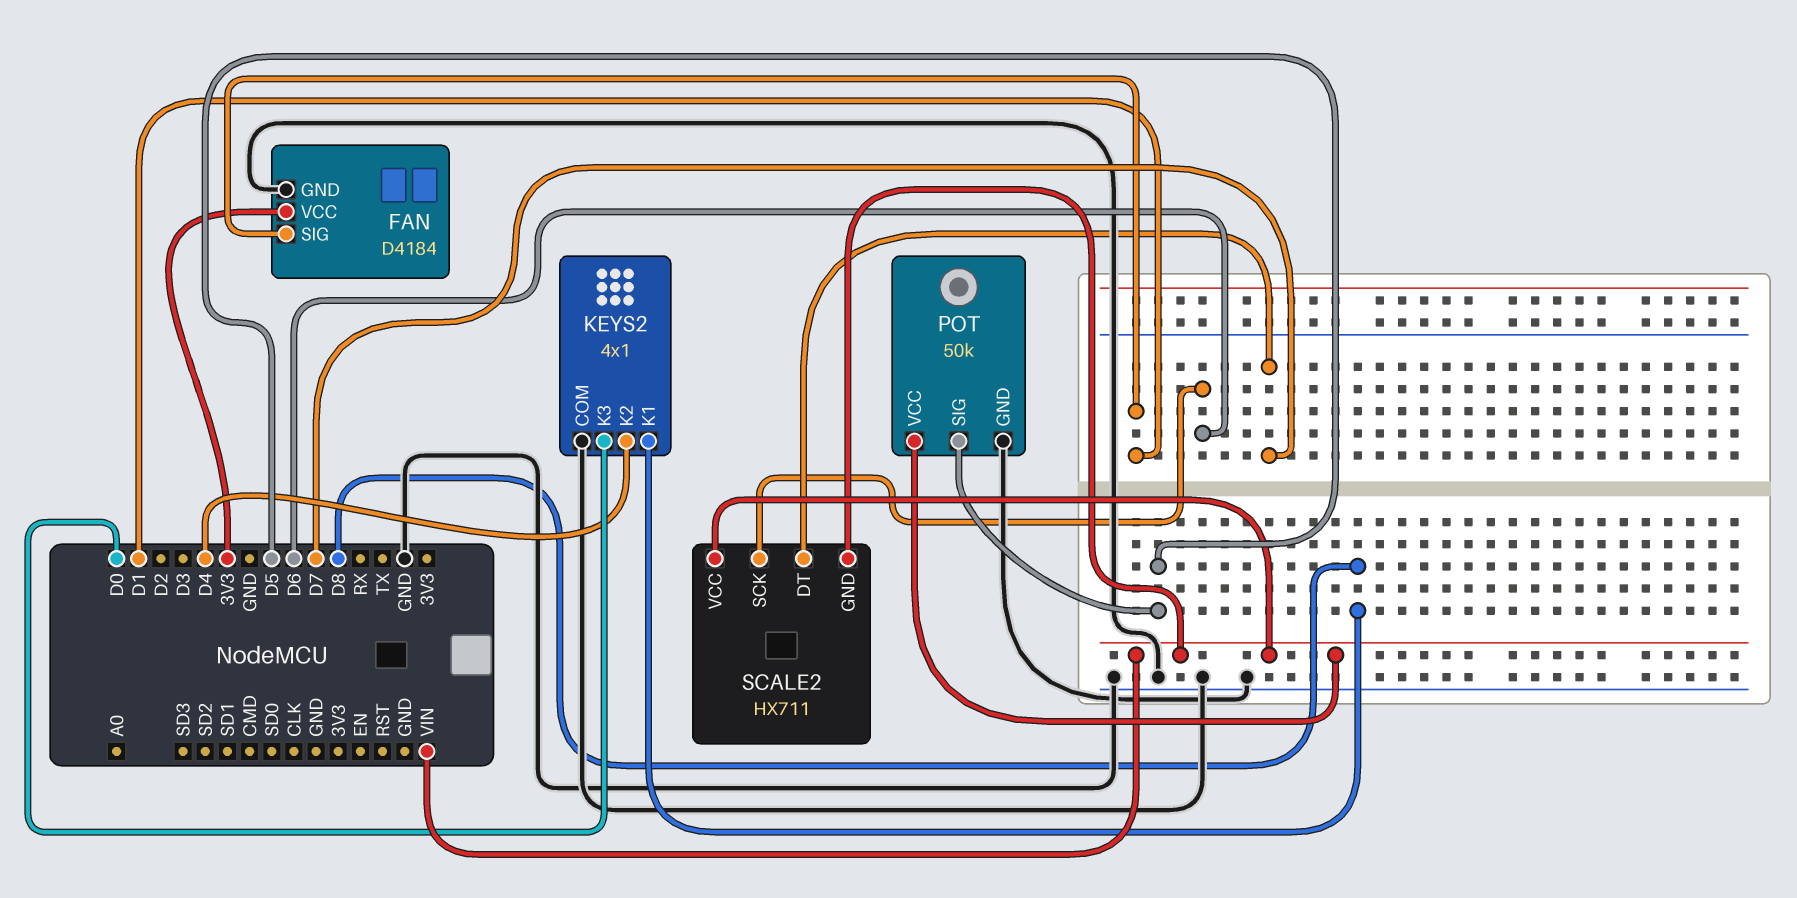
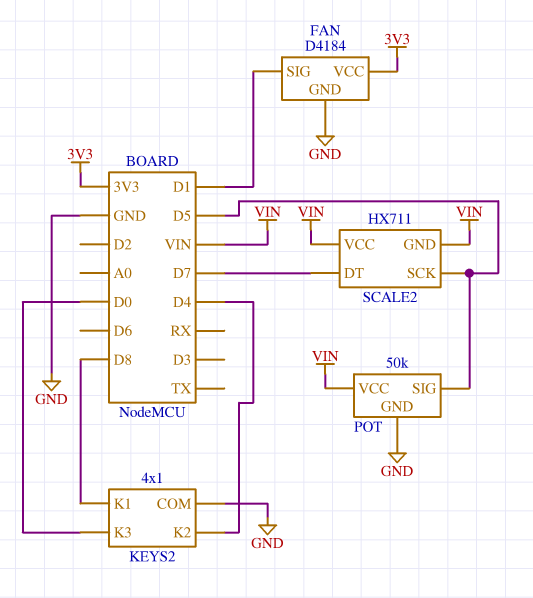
SCALE2 pin SCK: D6 -> D5

